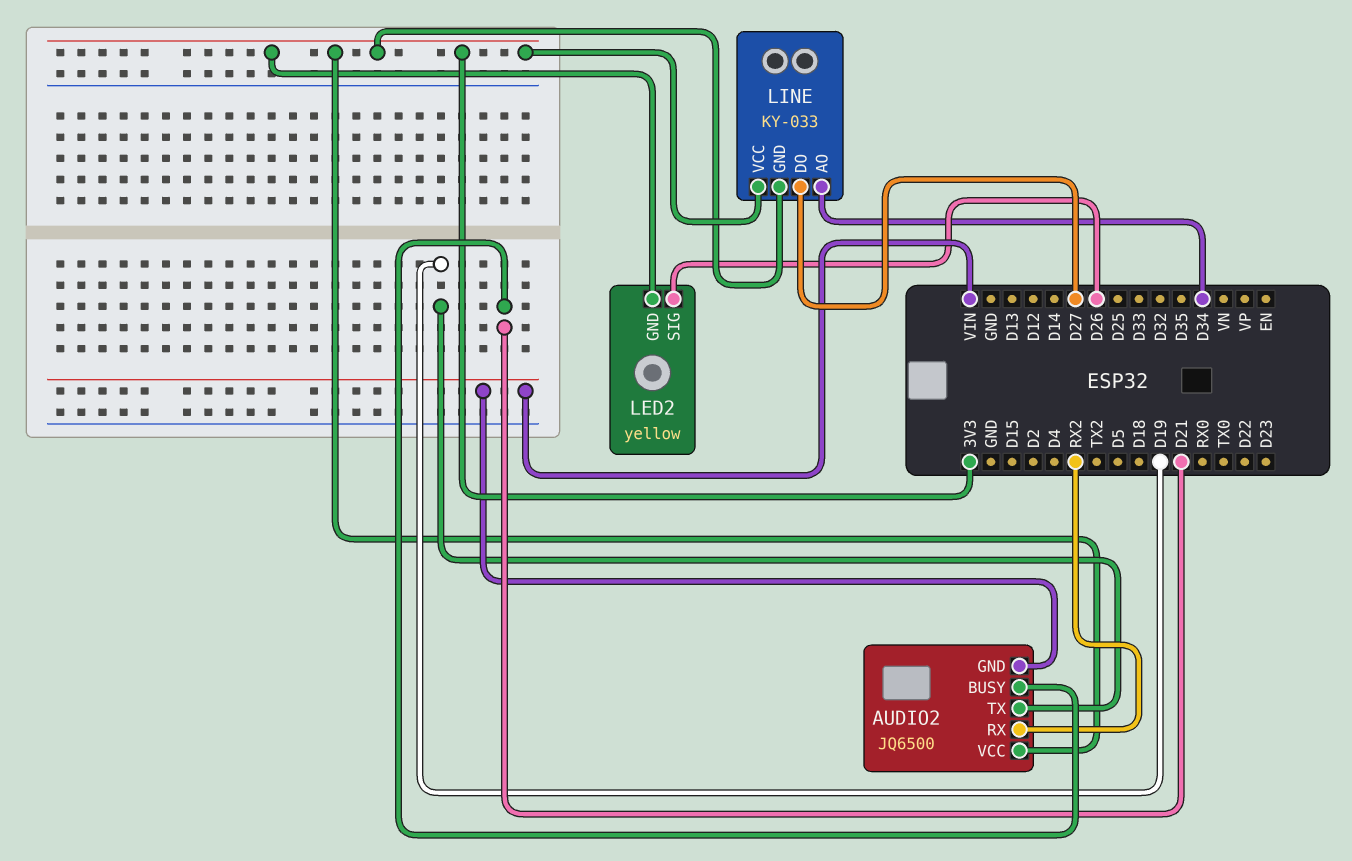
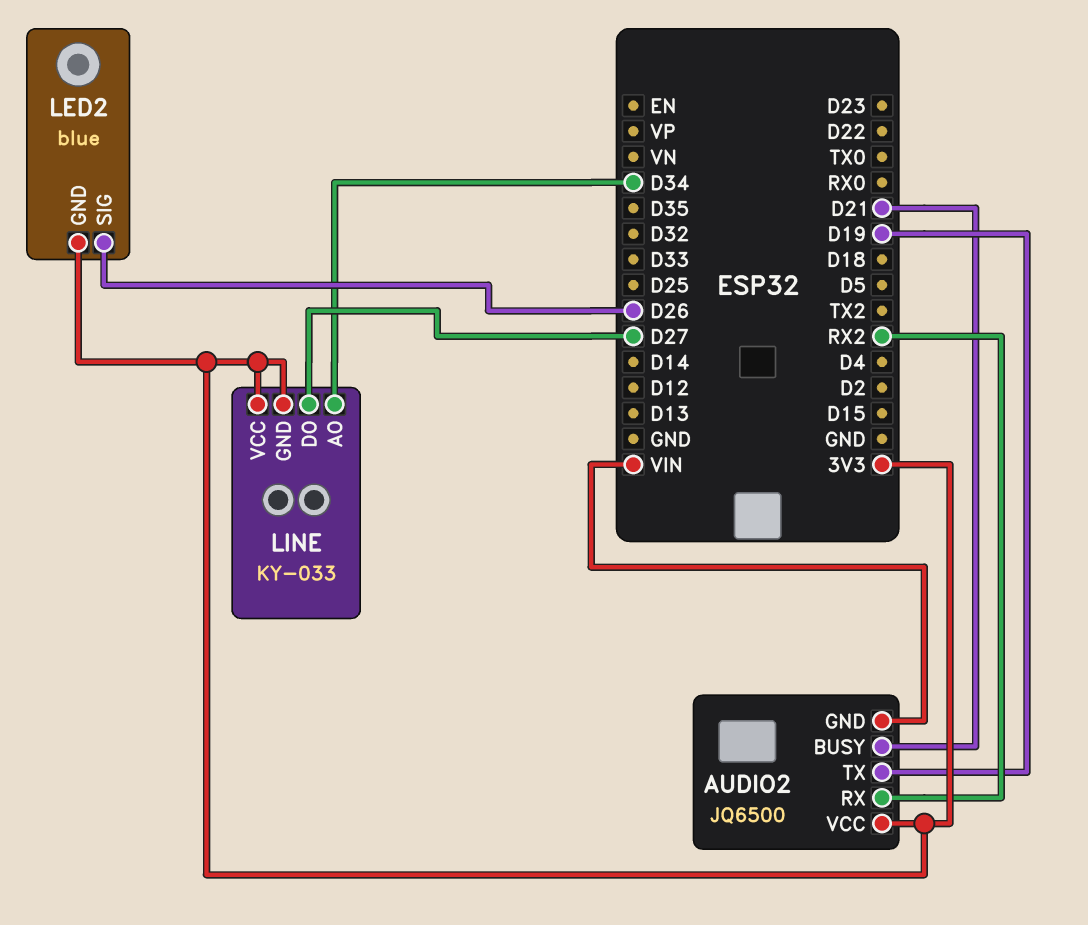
LED2: yellow -> blue

